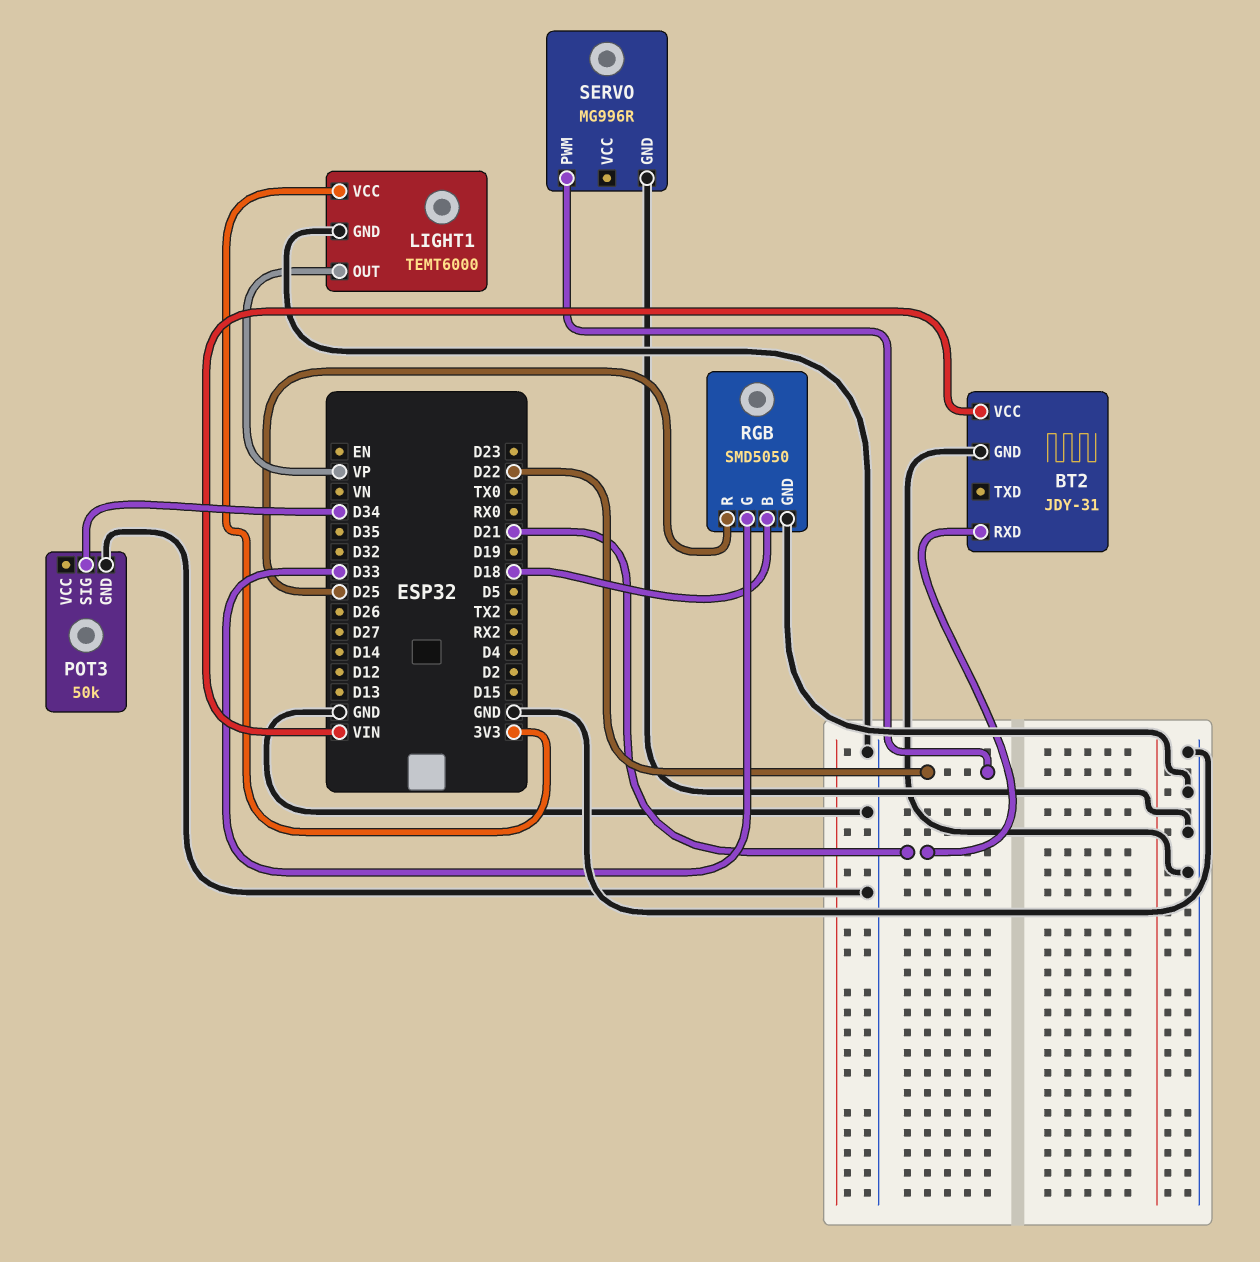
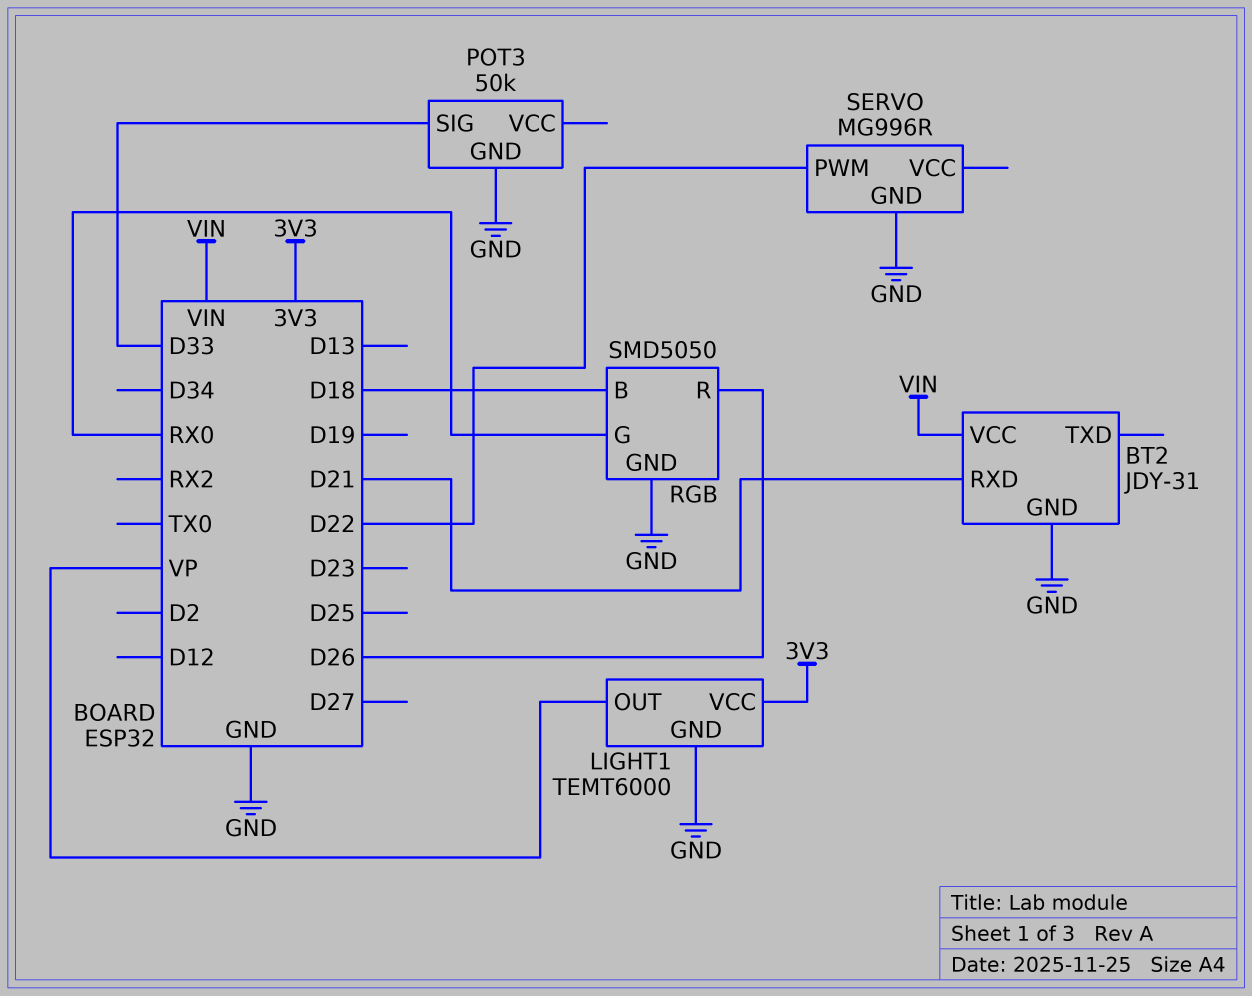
POT3 pin SIG: D34 -> D33
RGB pin G: D33 -> RX0
RGB pin R: D25 -> D26

